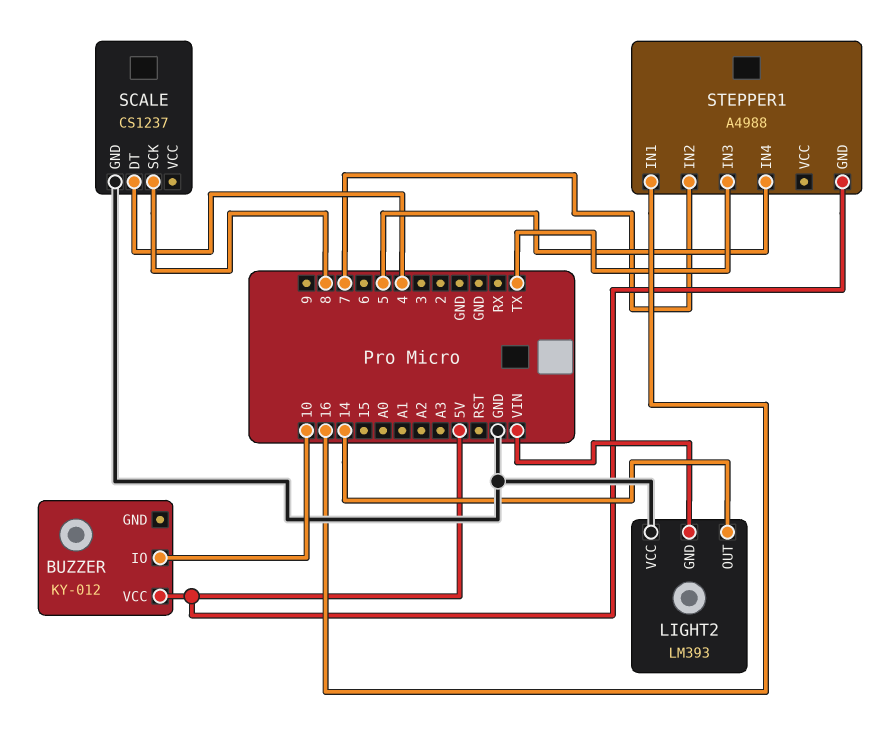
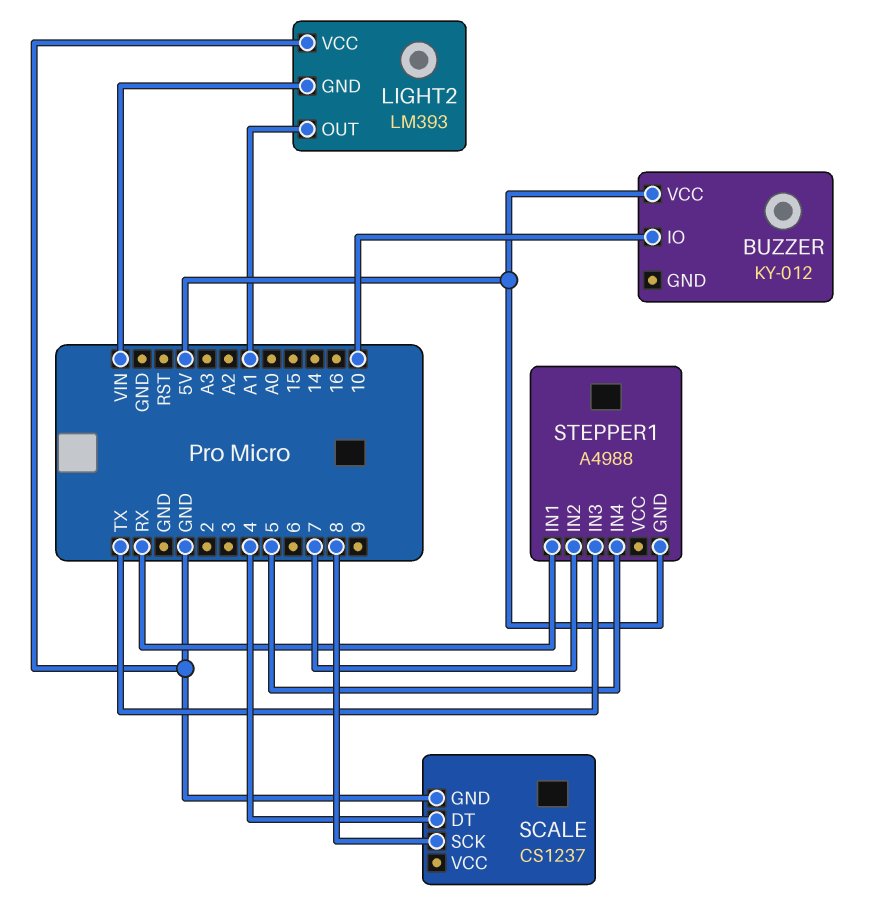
LIGHT2 pin OUT: 14 -> A1
STEPPER1 pin IN1: 16 -> RX

